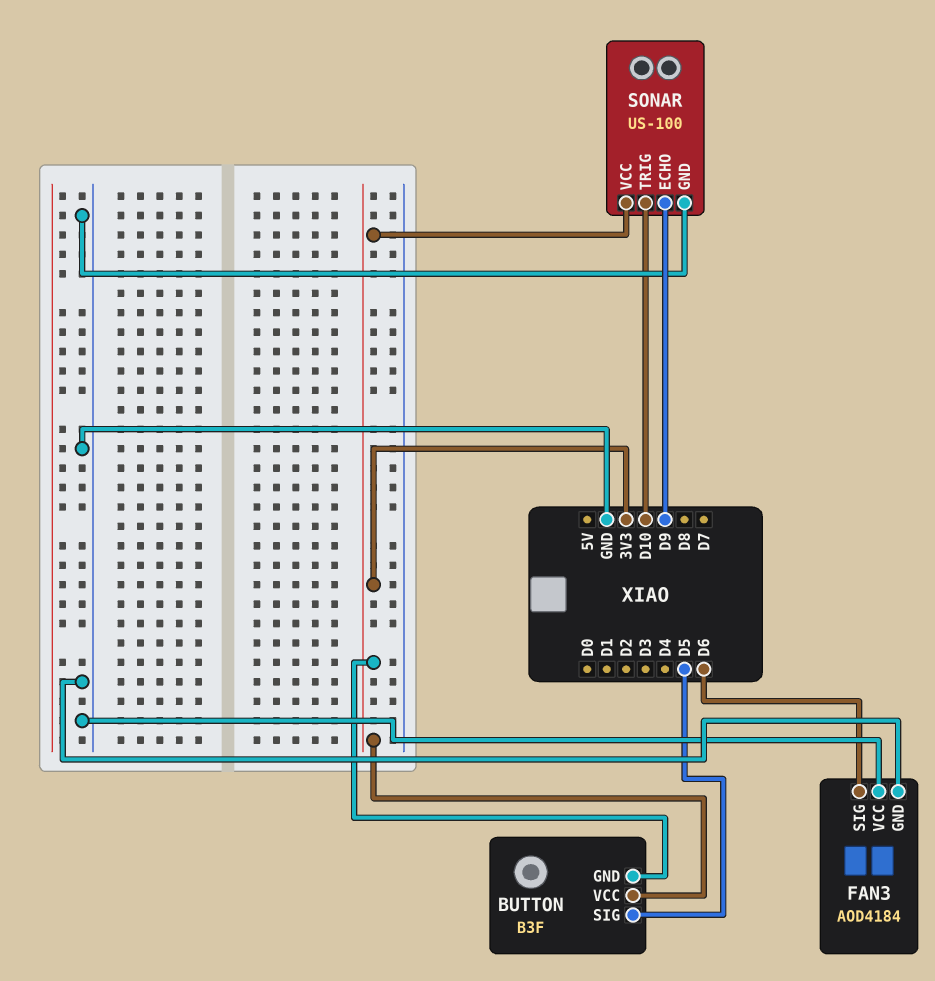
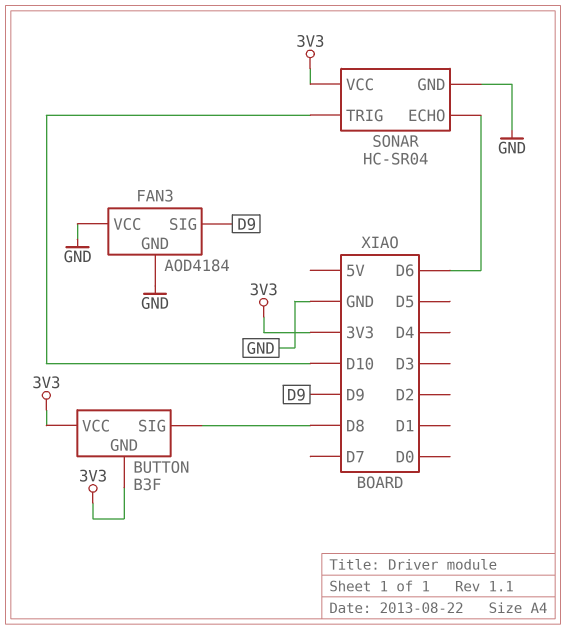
BUTTON pin SIG: D5 -> D8
FAN3 pin SIG: D6 -> D9
SONAR: US-100 -> HC-SR04
SONAR pin ECHO: D9 -> D6

